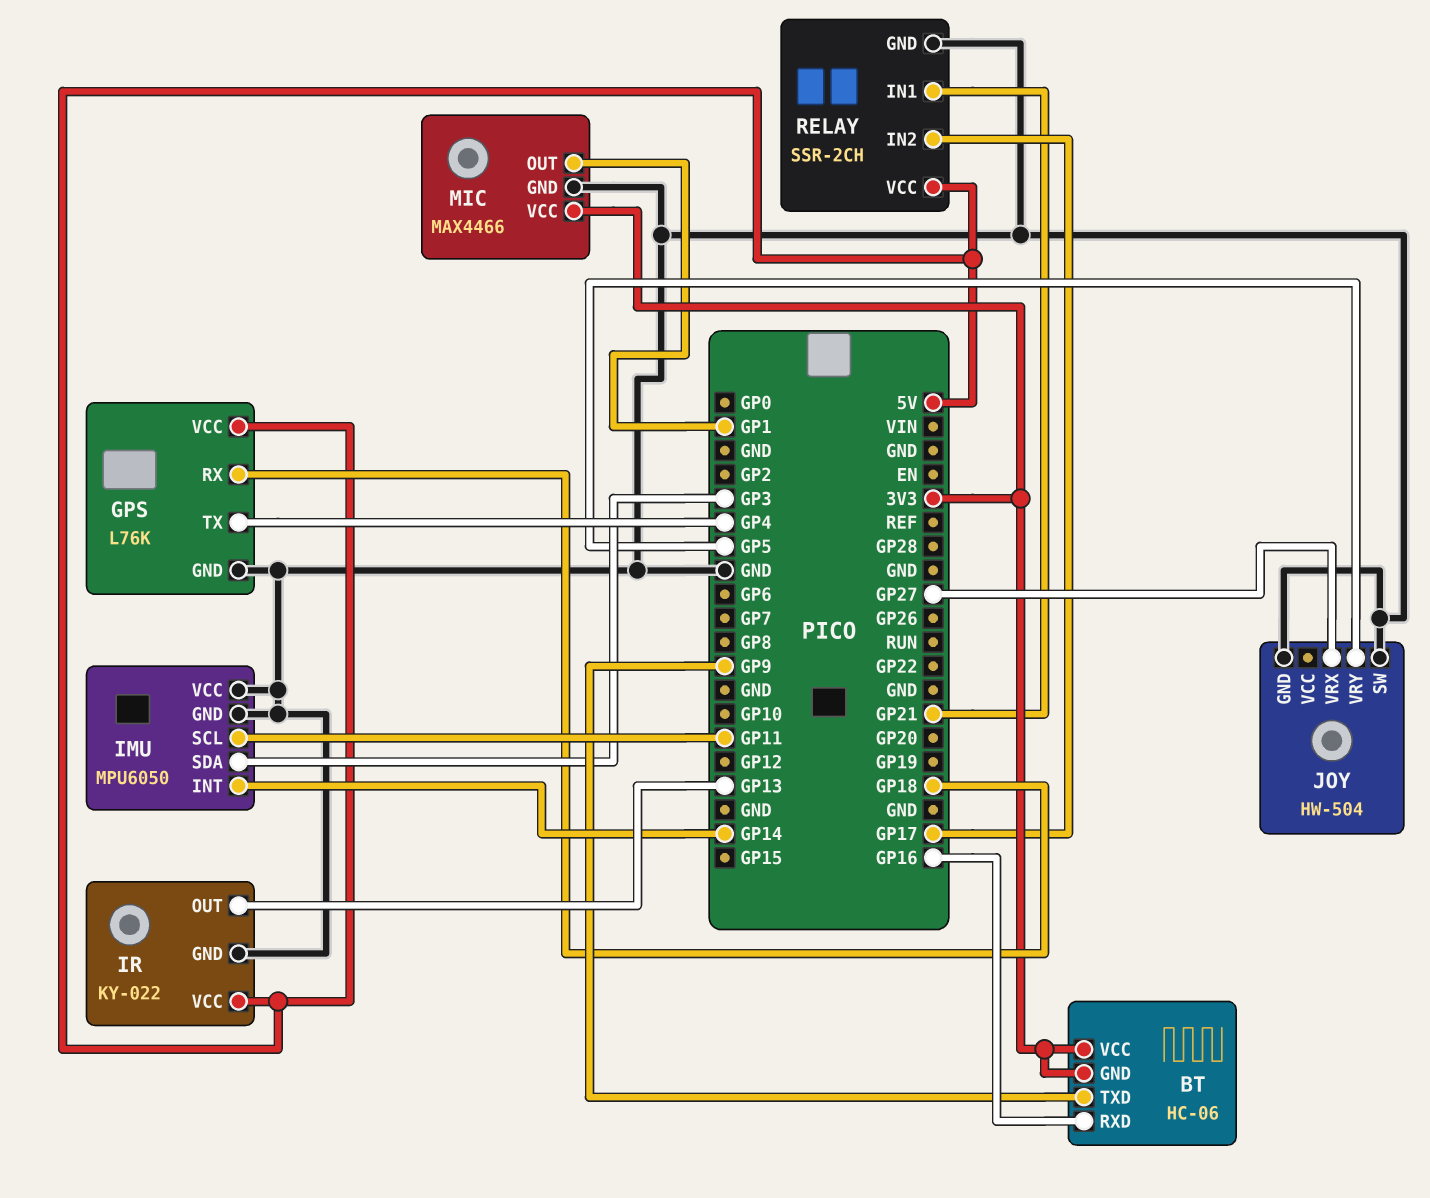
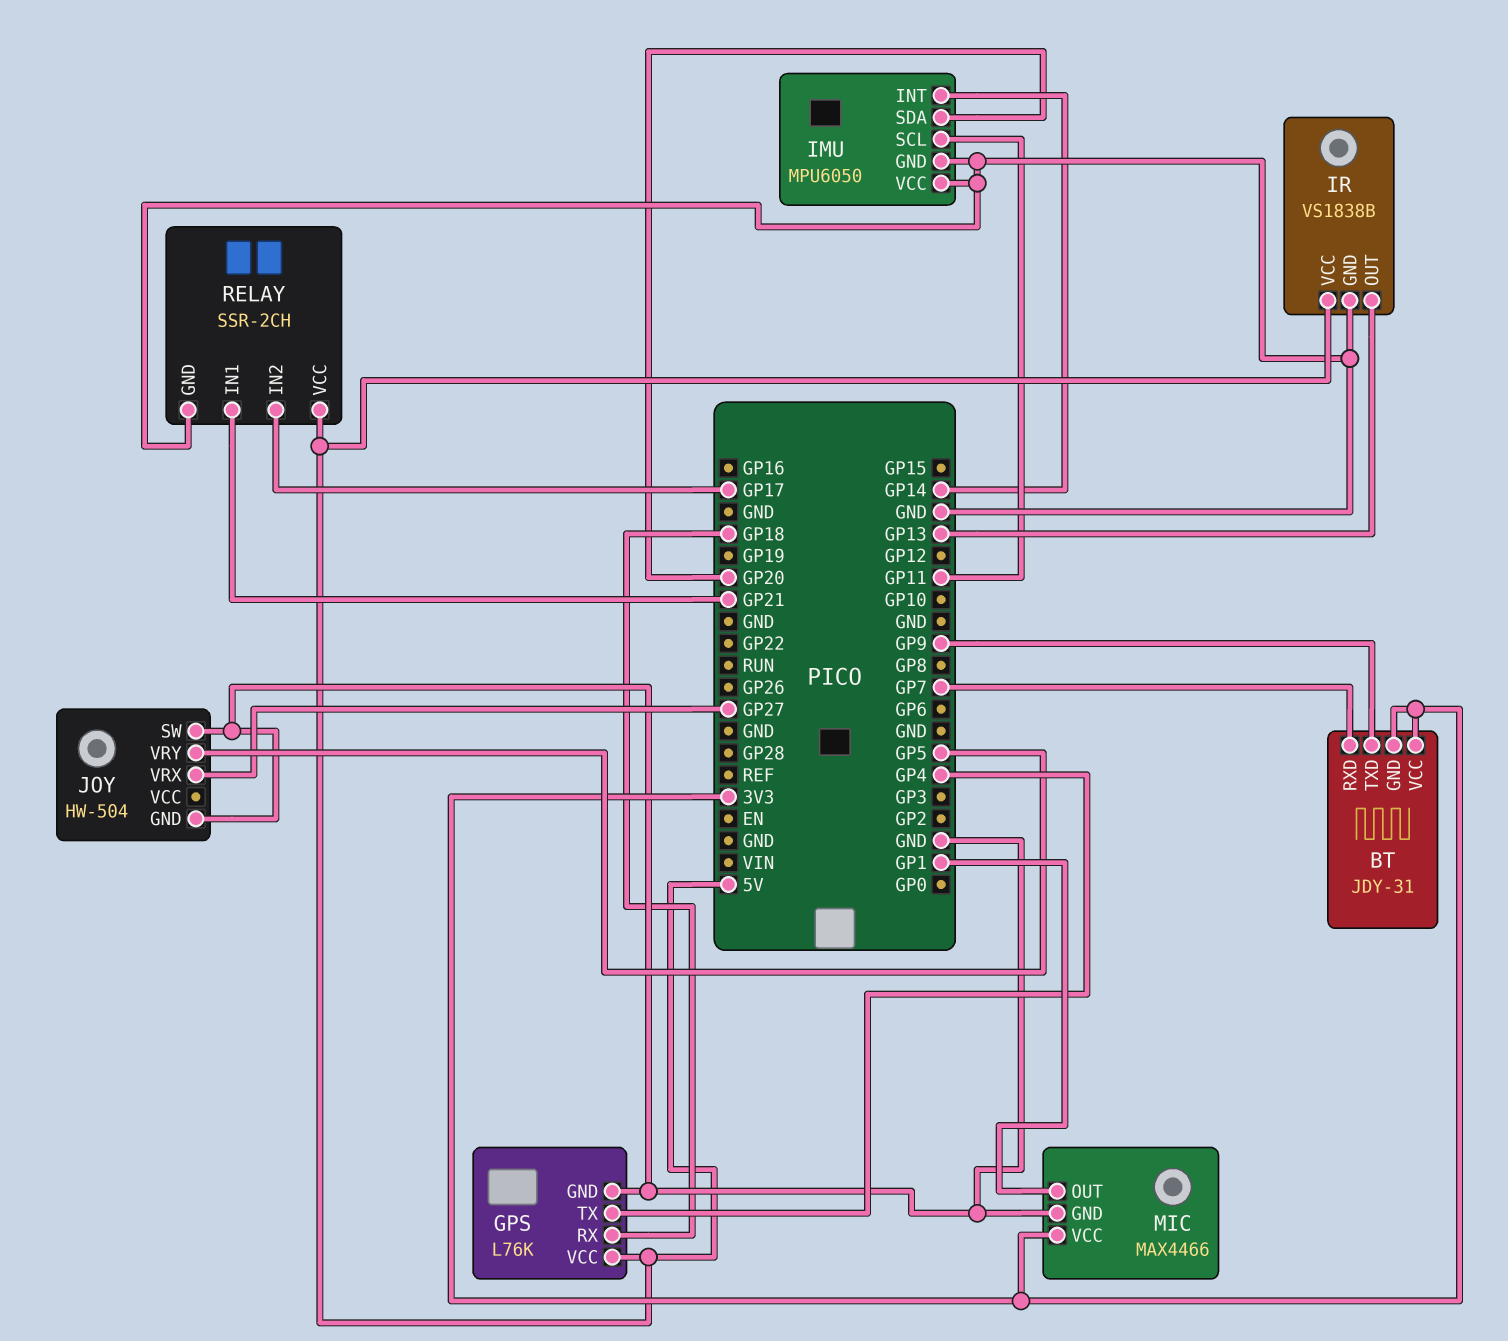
BT: HC-06 -> JDY-31
BT pin RXD: GP16 -> GP7
IMU pin SDA: GP3 -> GP20
IR: KY-022 -> VS1838B

